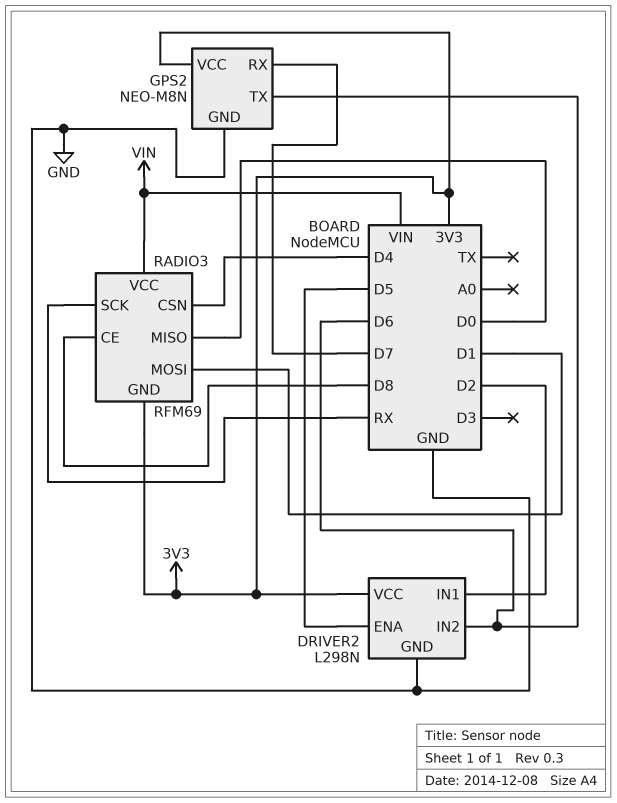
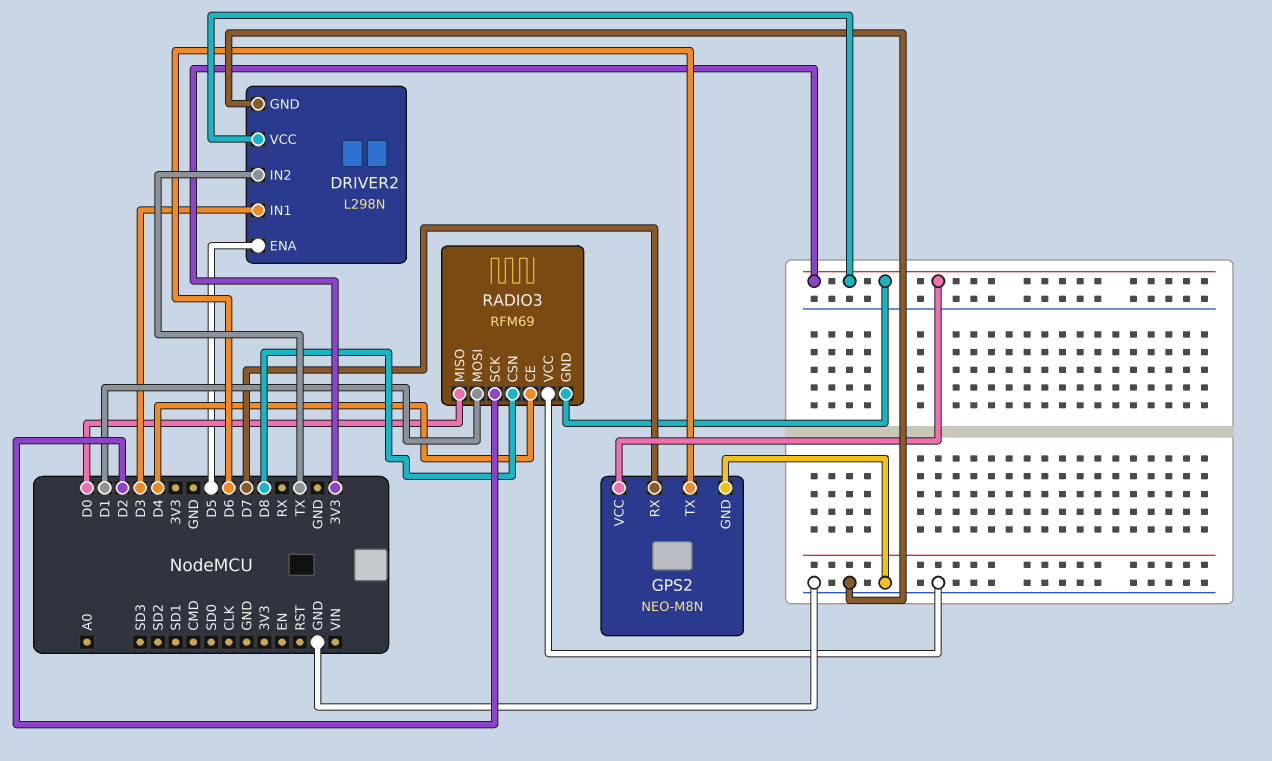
DRIVER2 pin IN1: D2 -> D3
DRIVER2 pin IN2: D6 -> TX
RADIO3 pin CE: D8 -> D4
RADIO3 pin CSN: D4 -> D8
RADIO3 pin SCK: RX -> D2
RADIO3 pin VCC: VIN -> GND

